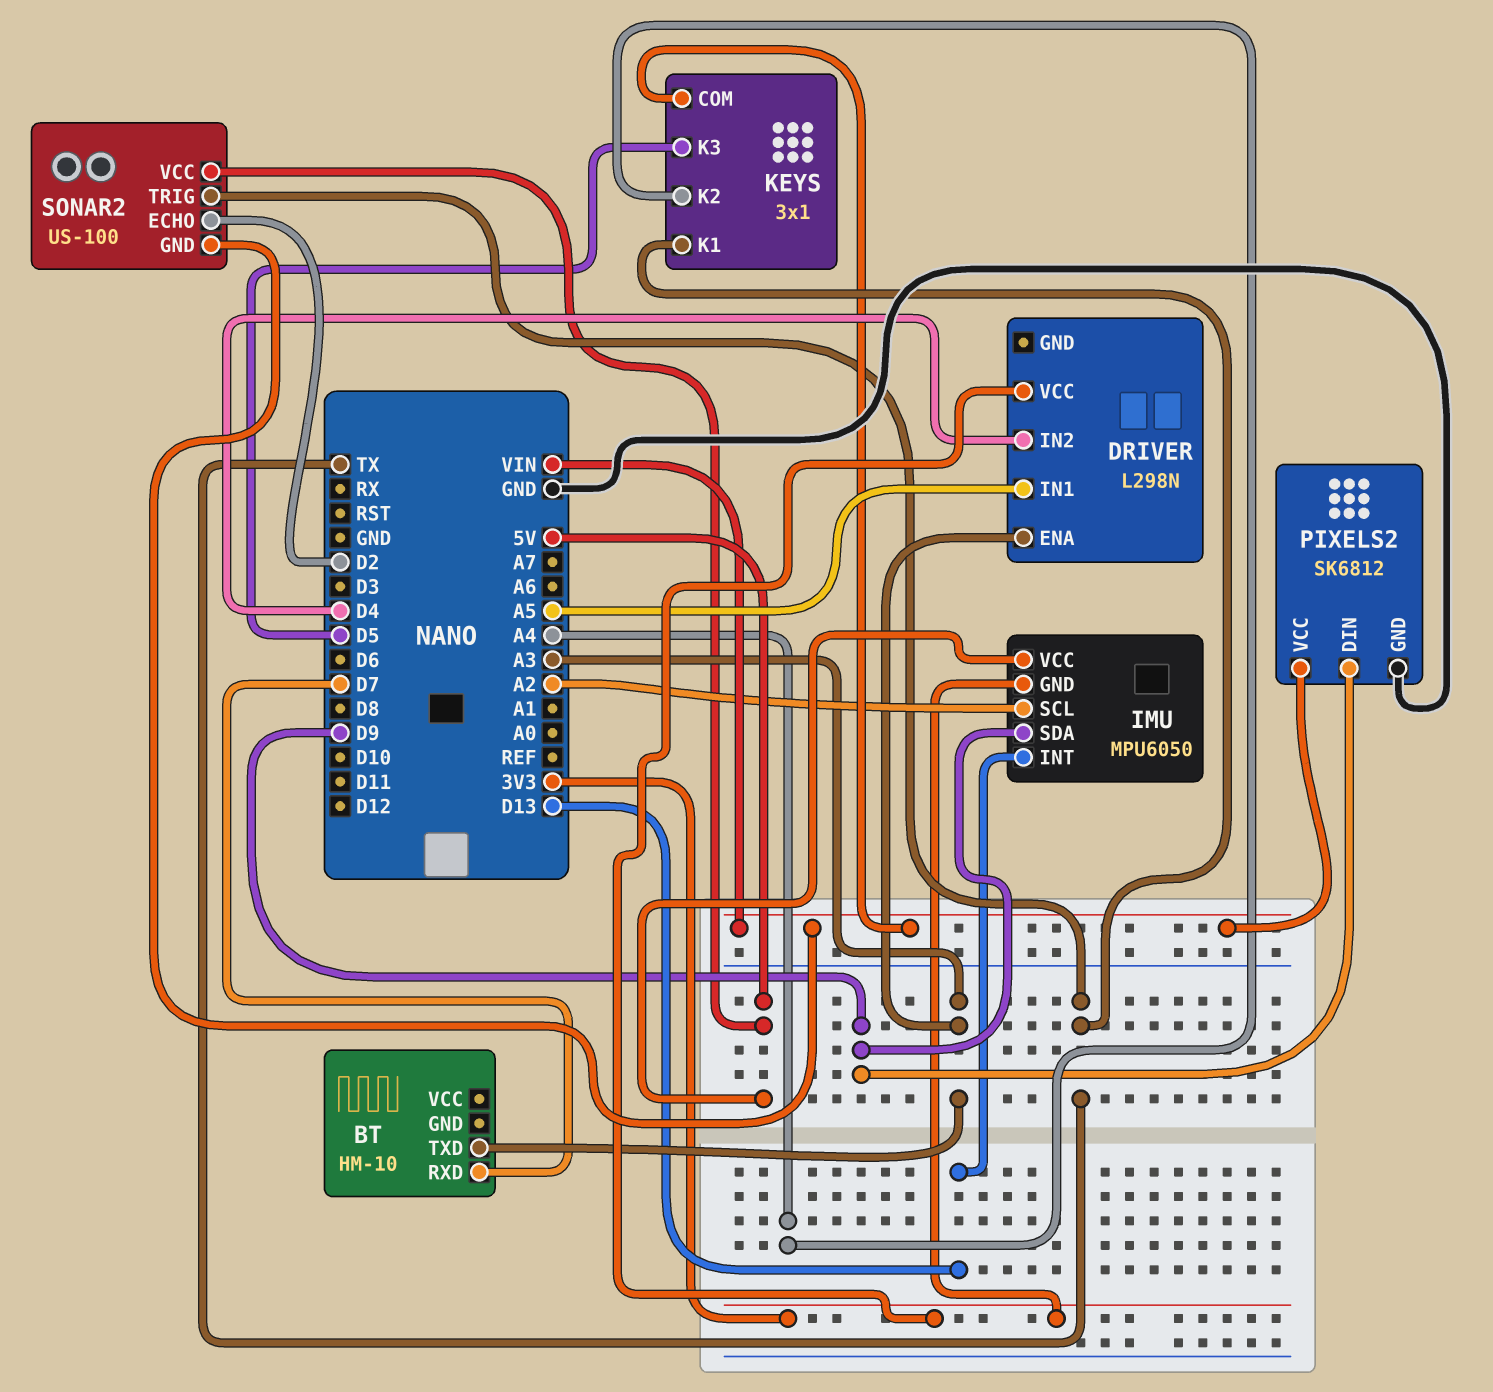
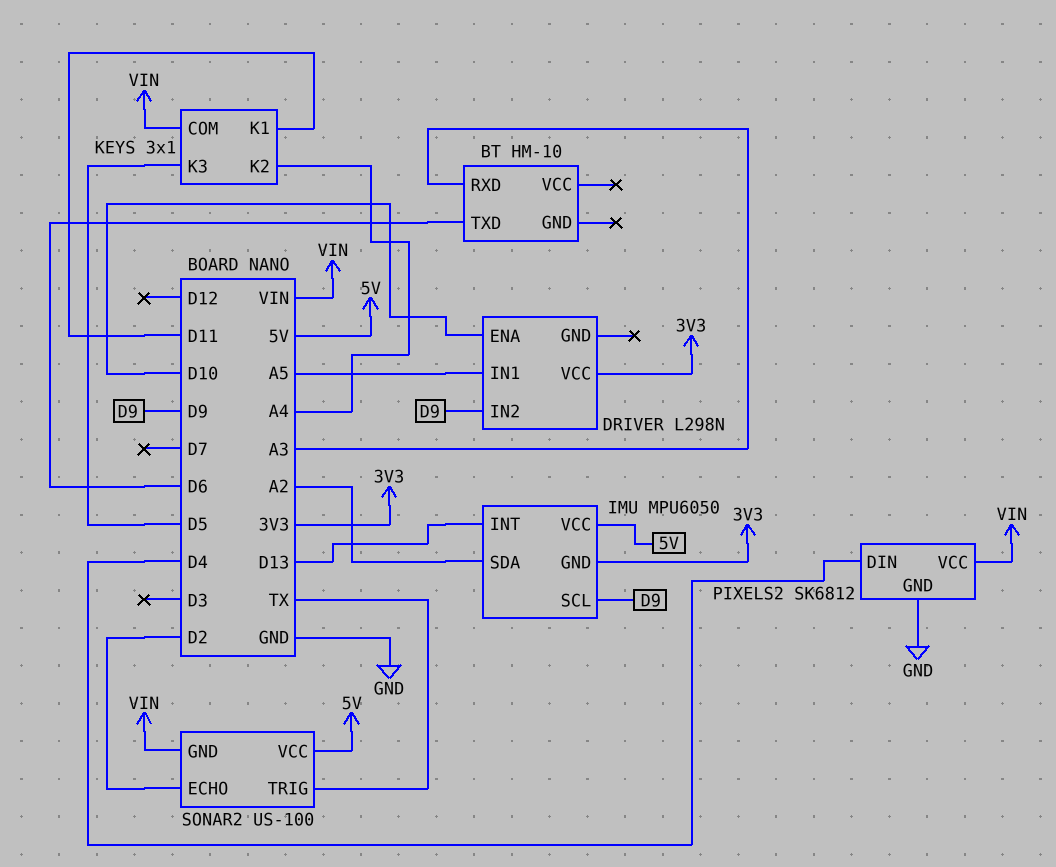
BT pin RXD: D7 -> A3
BT pin TXD: A3 -> D6
DRIVER pin ENA: A3 -> D10
DRIVER pin IN2: D4 -> D9
IMU pin SCL: A2 -> D9
IMU pin SDA: D9 -> A2
KEYS pin K1: TX -> D11
PIXELS2 pin DIN: D9 -> D4

